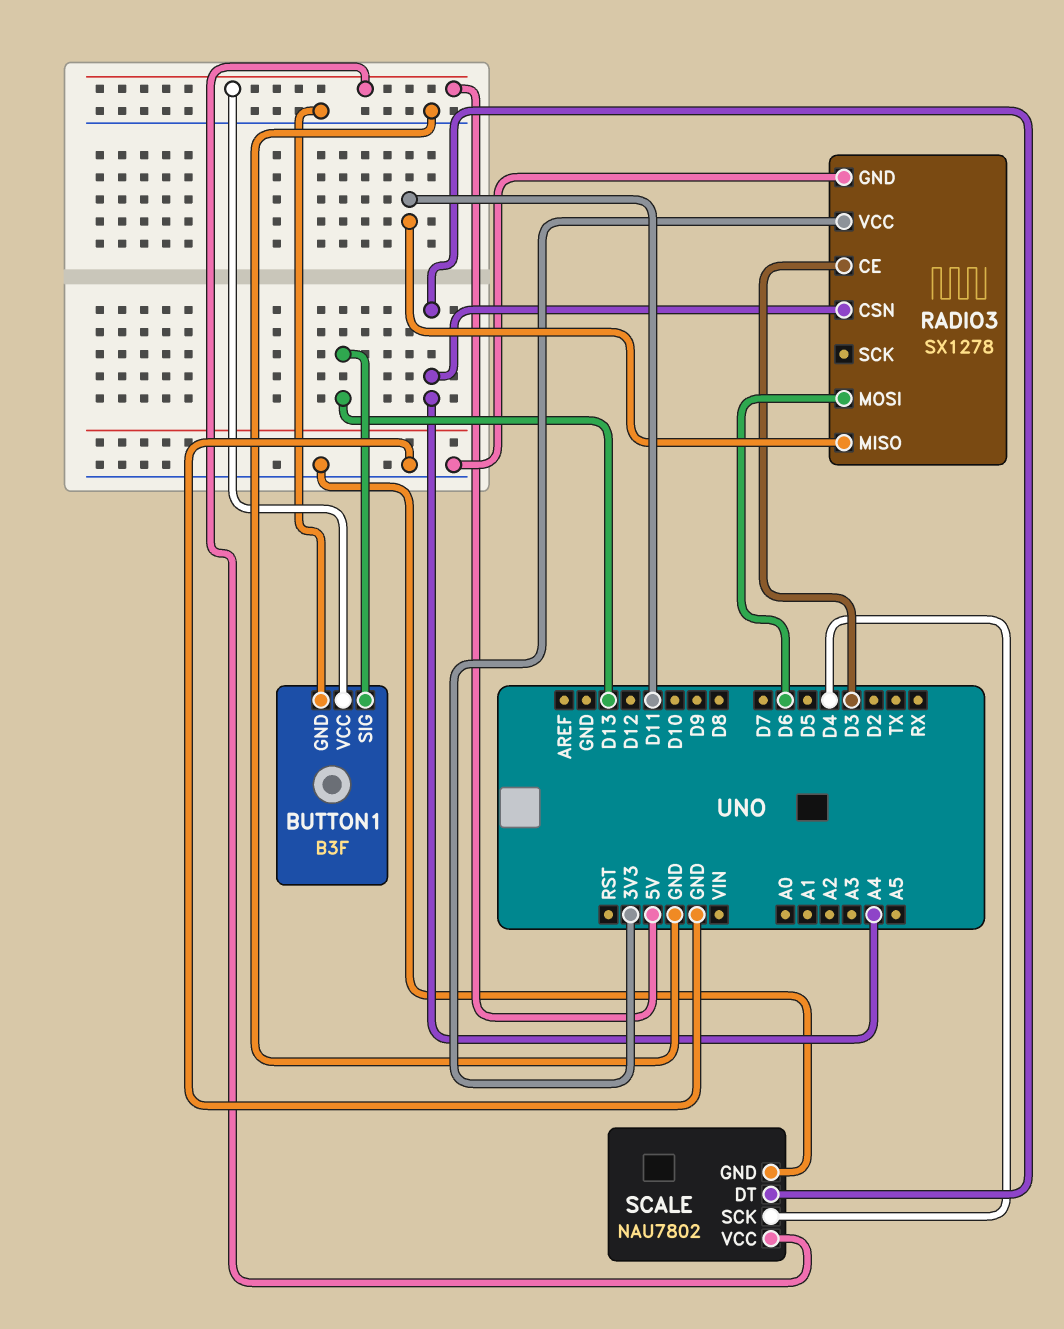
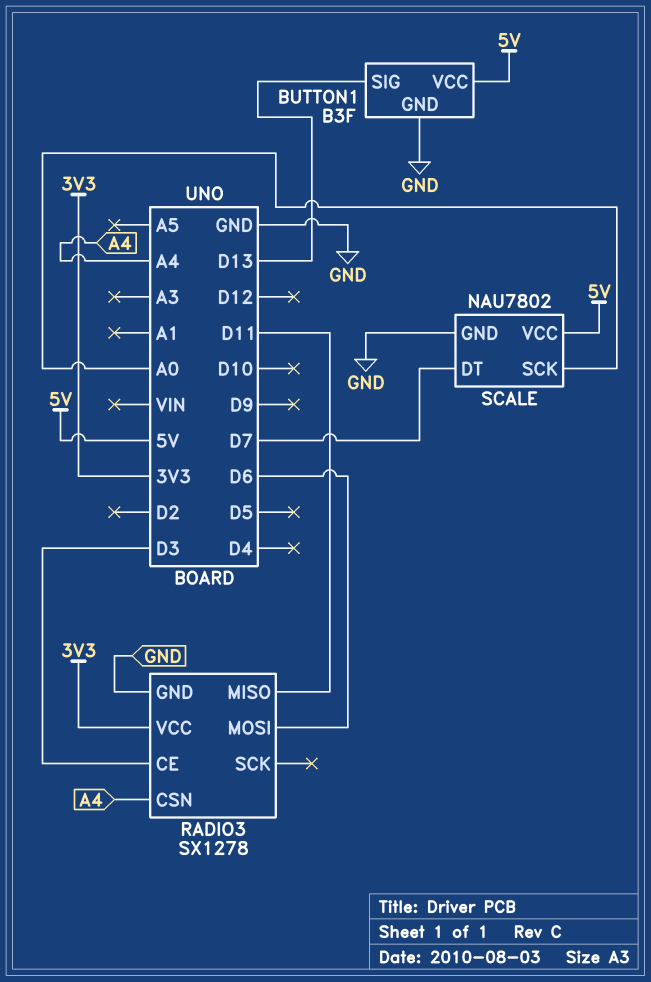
SCALE pin DT: A4 -> D7
SCALE pin SCK: D4 -> A0

